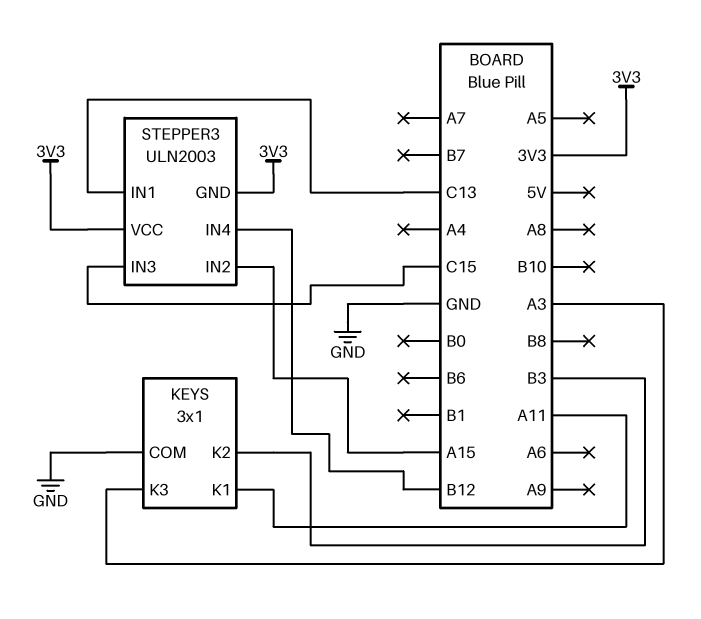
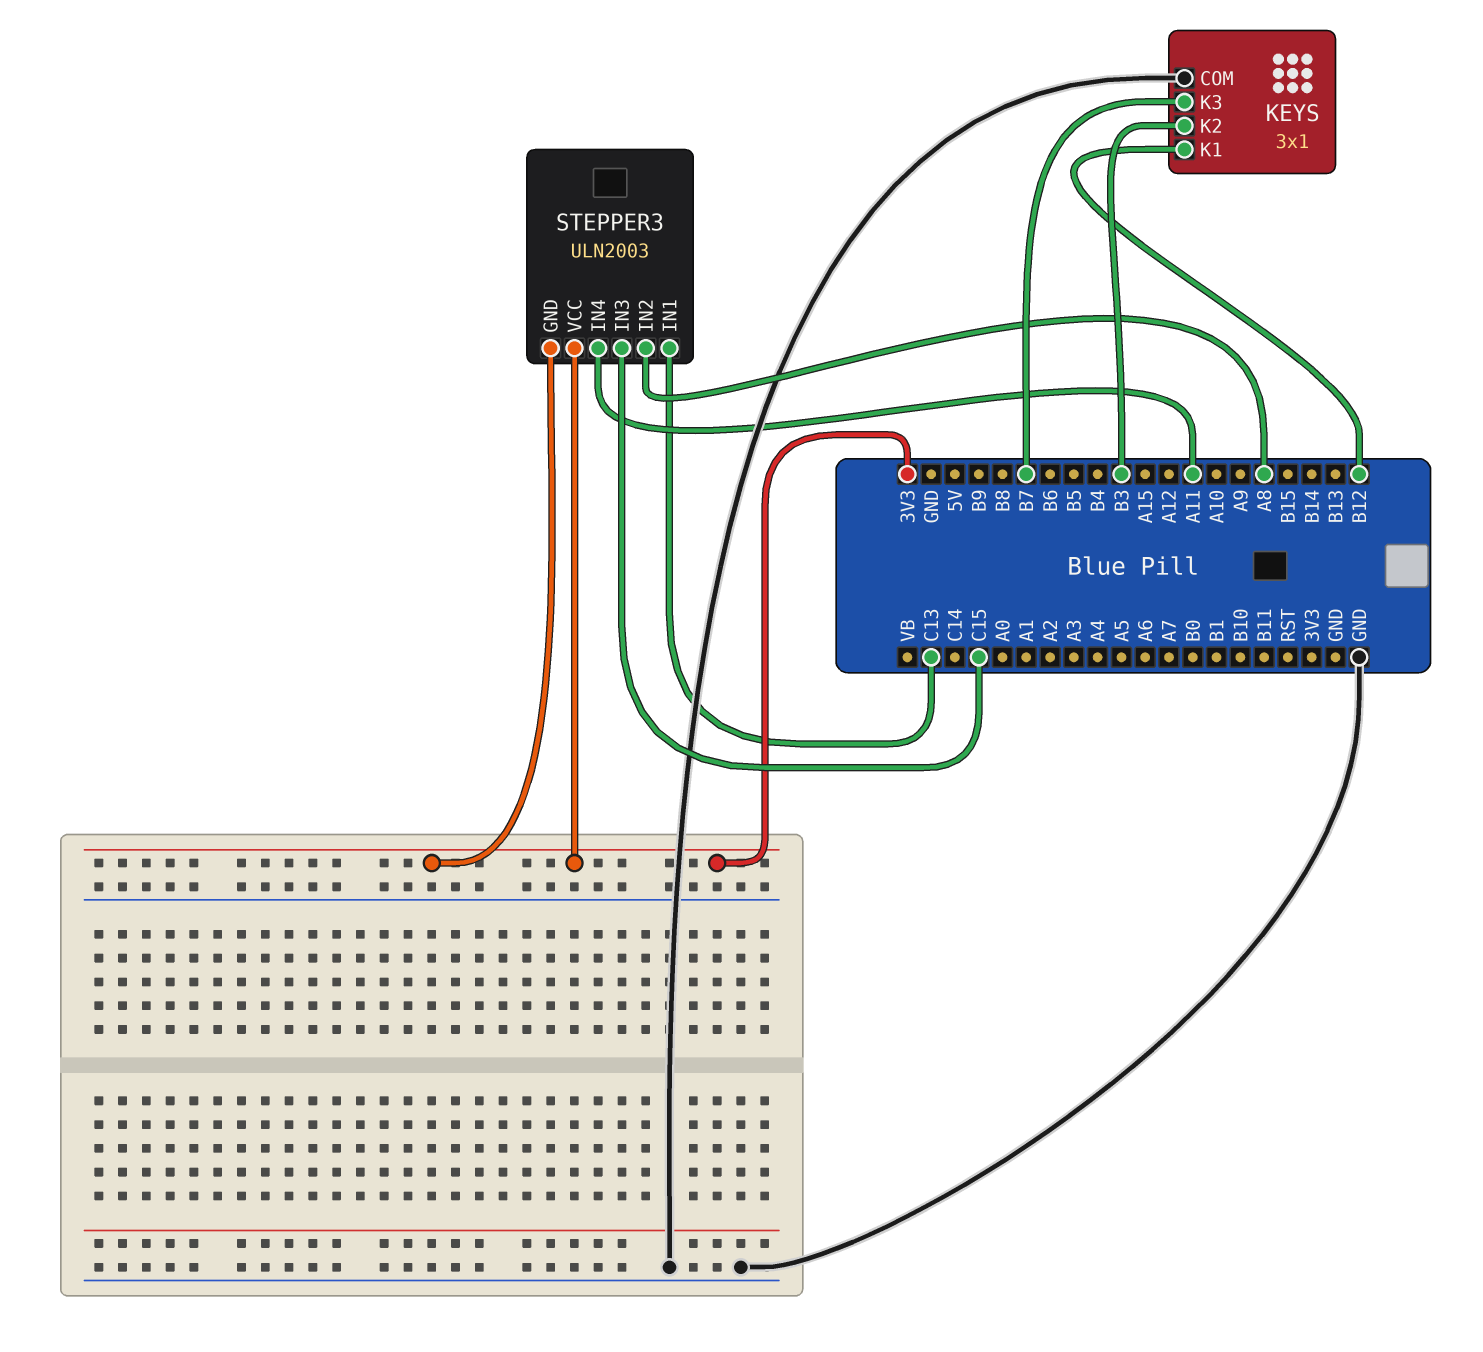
KEYS pin K1: A11 -> B12
KEYS pin K3: A3 -> B7
STEPPER3 pin IN2: A15 -> A8
STEPPER3 pin IN4: B12 -> A11

